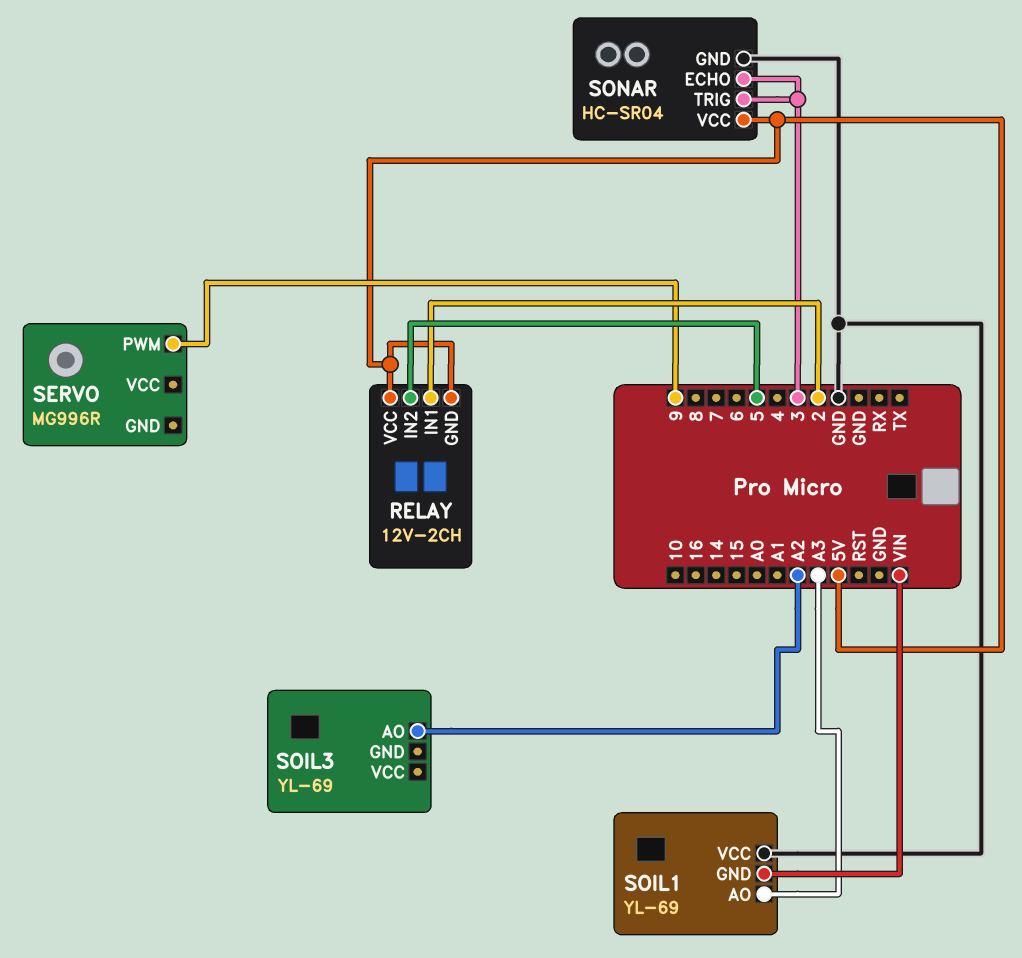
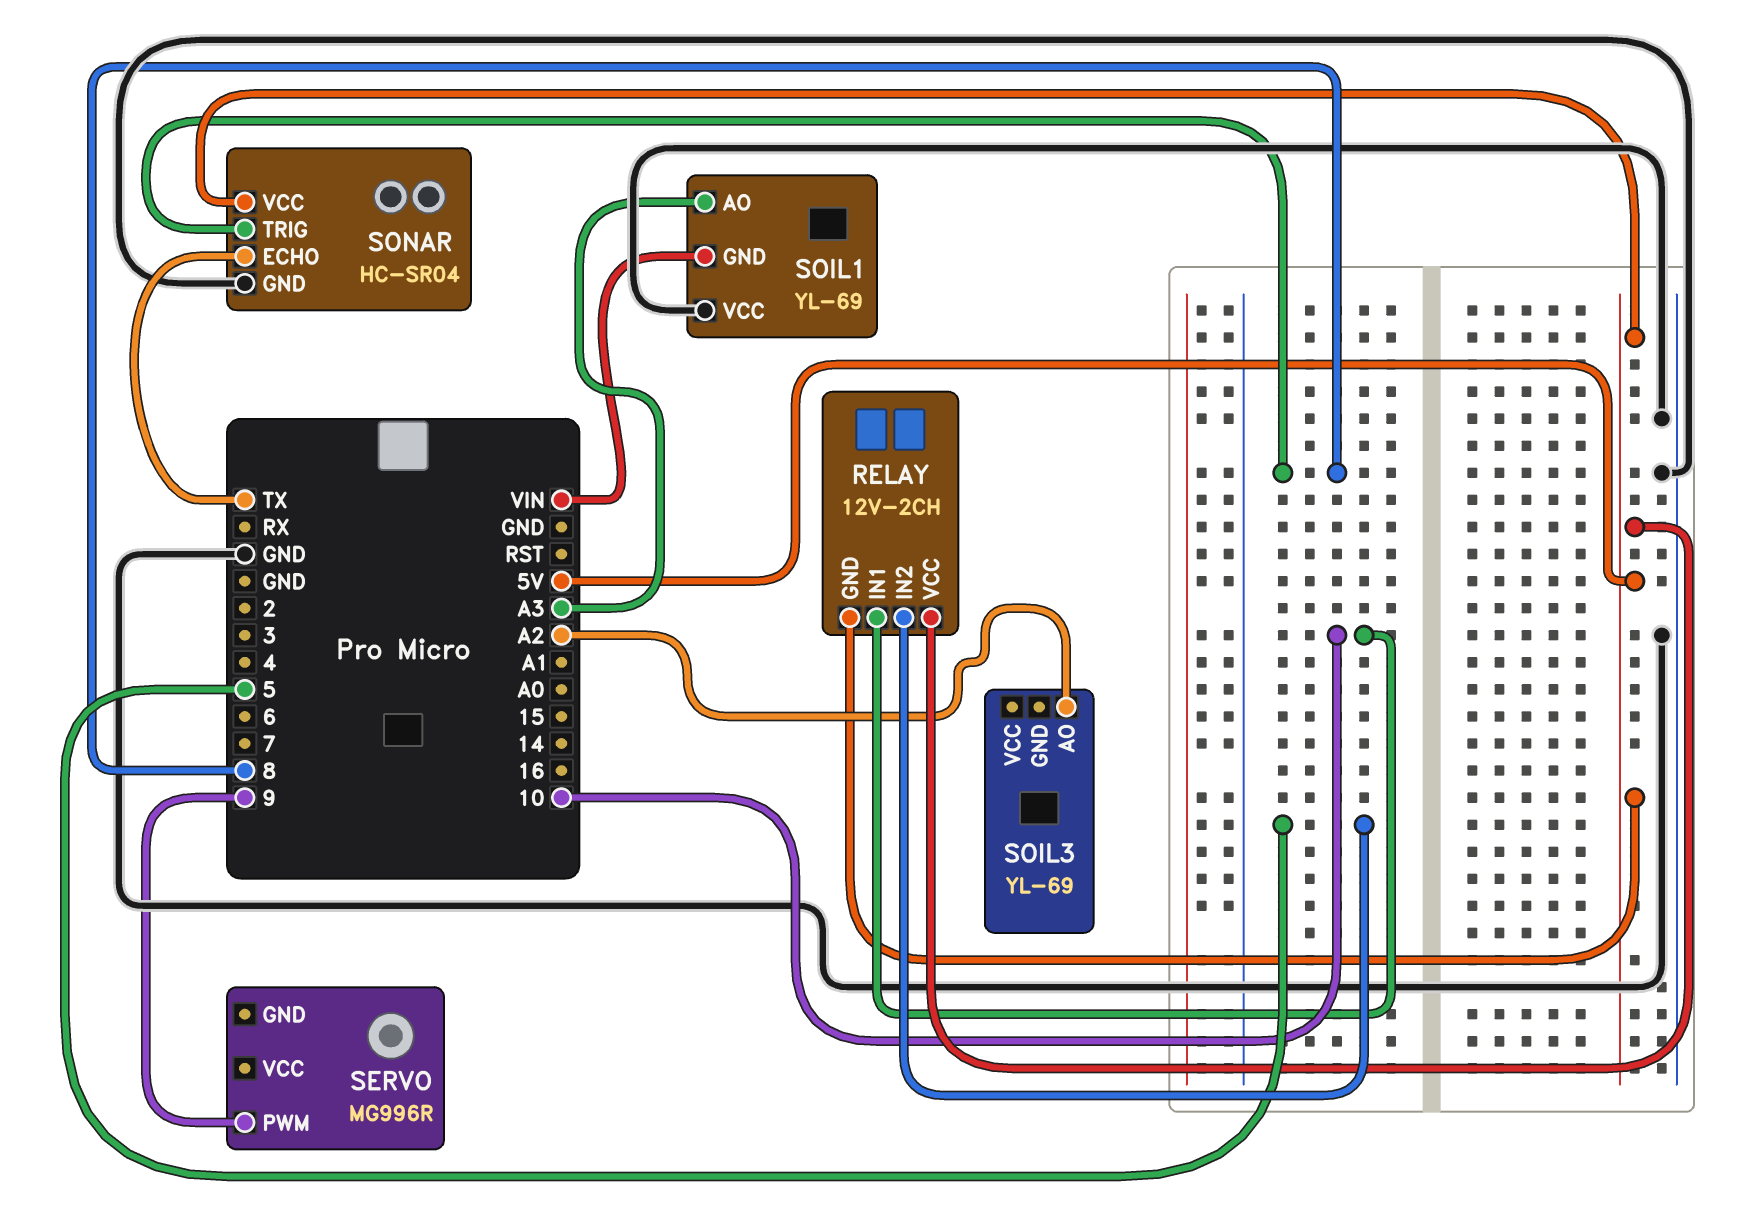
RELAY pin IN1: 2 -> 10
SONAR pin ECHO: 3 -> TX
SONAR pin TRIG: 3 -> 8

